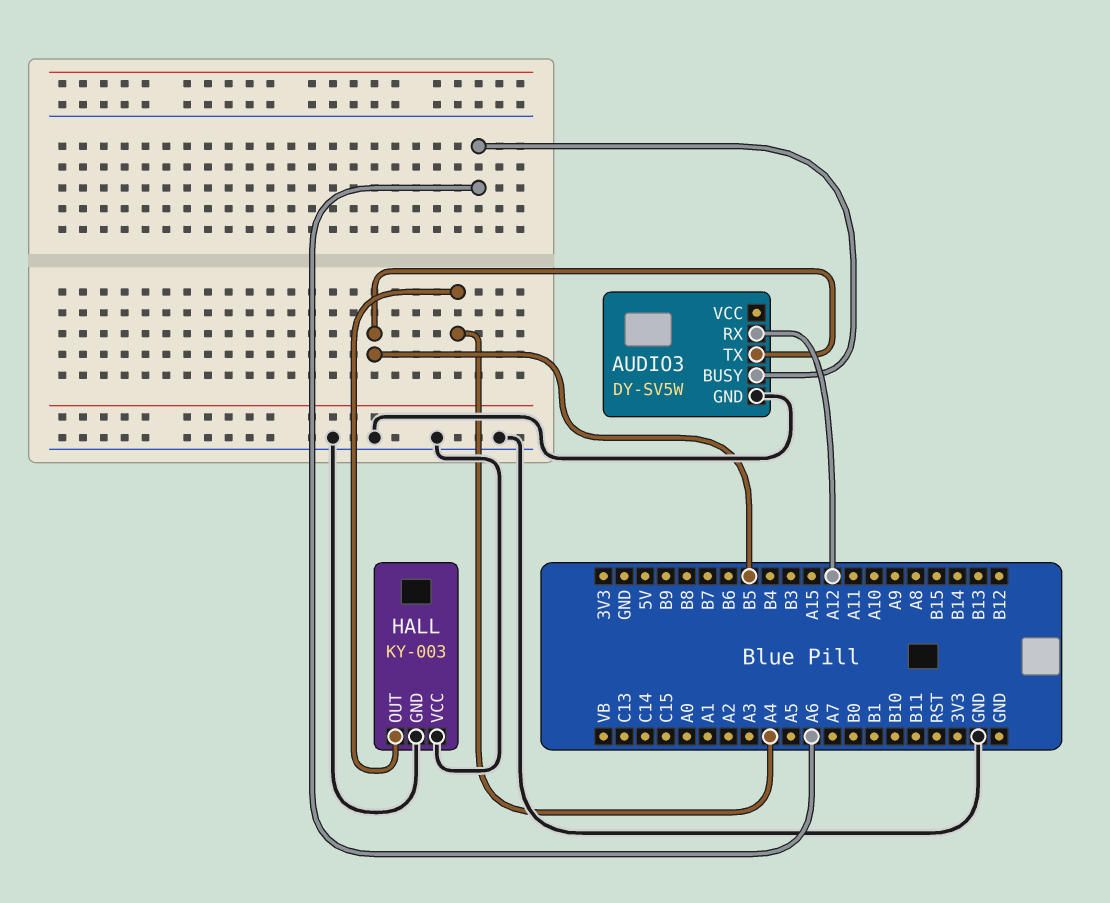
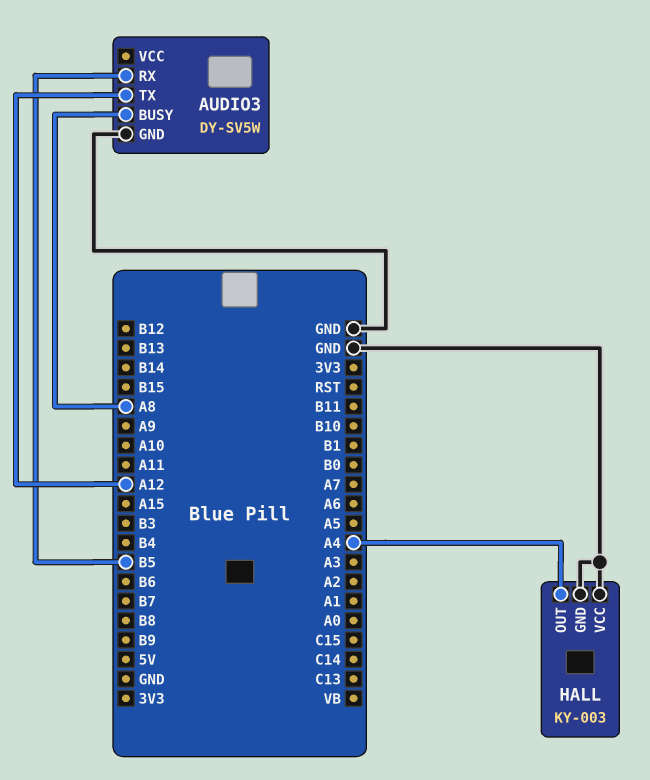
AUDIO3 pin BUSY: A6 -> A8
AUDIO3 pin RX: A12 -> B5
AUDIO3 pin TX: B5 -> A12

